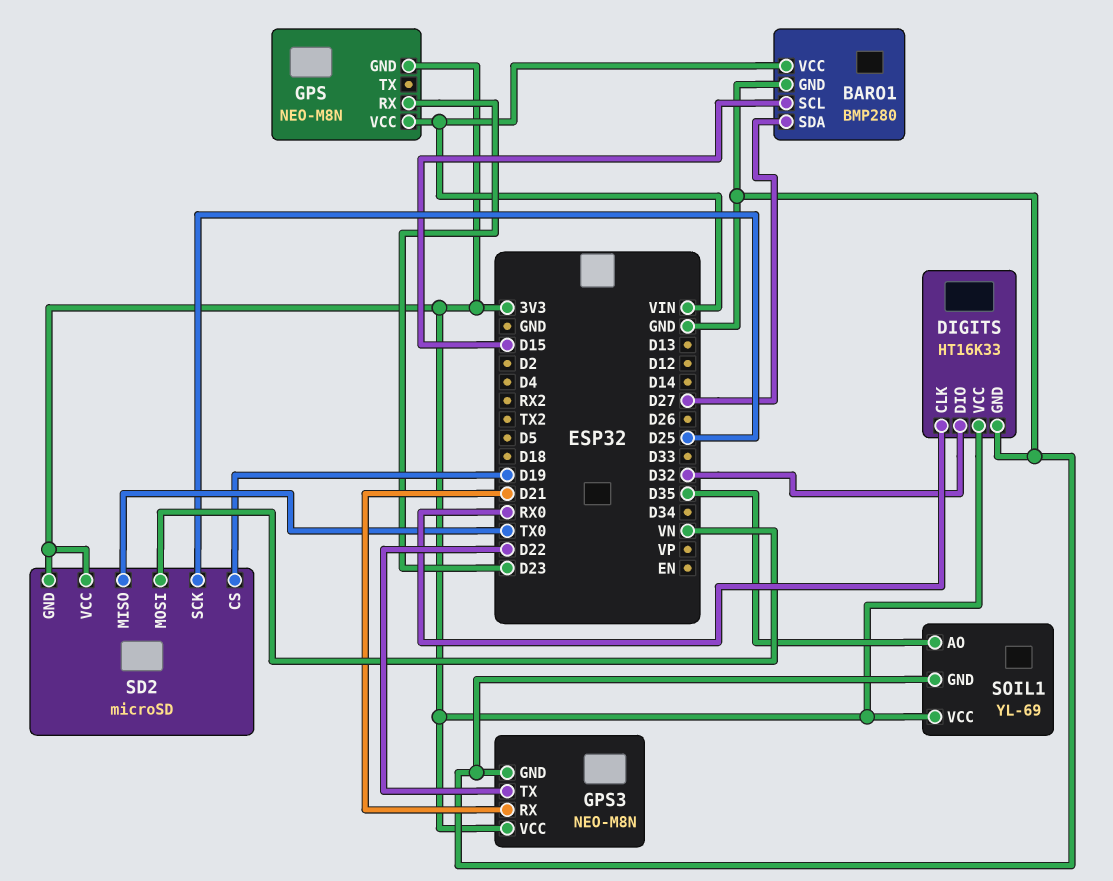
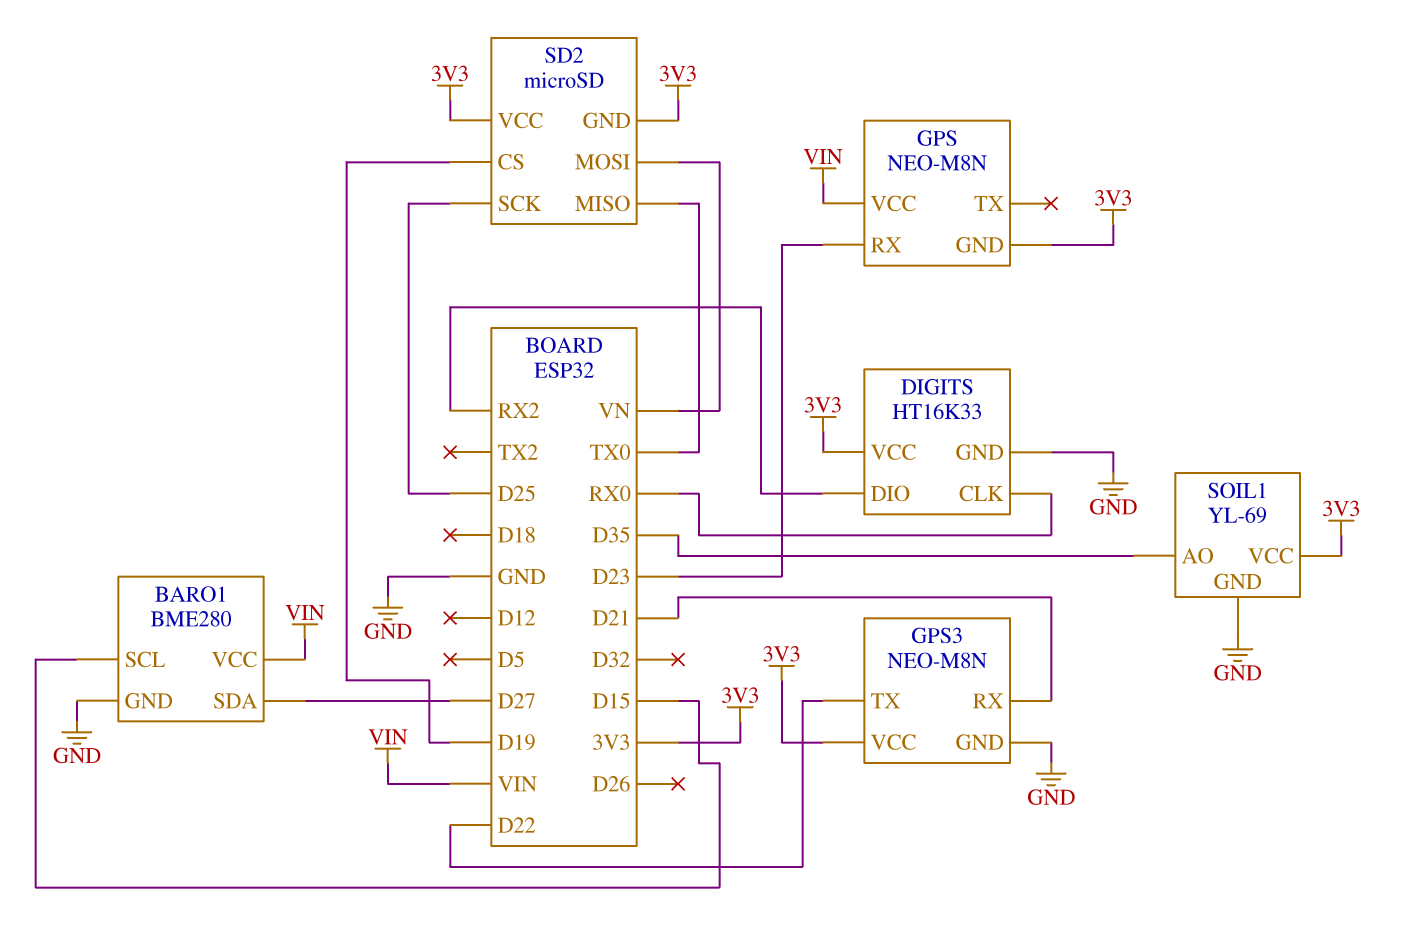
BARO1: BMP280 -> BME280
DIGITS pin DIO: D32 -> RX2

